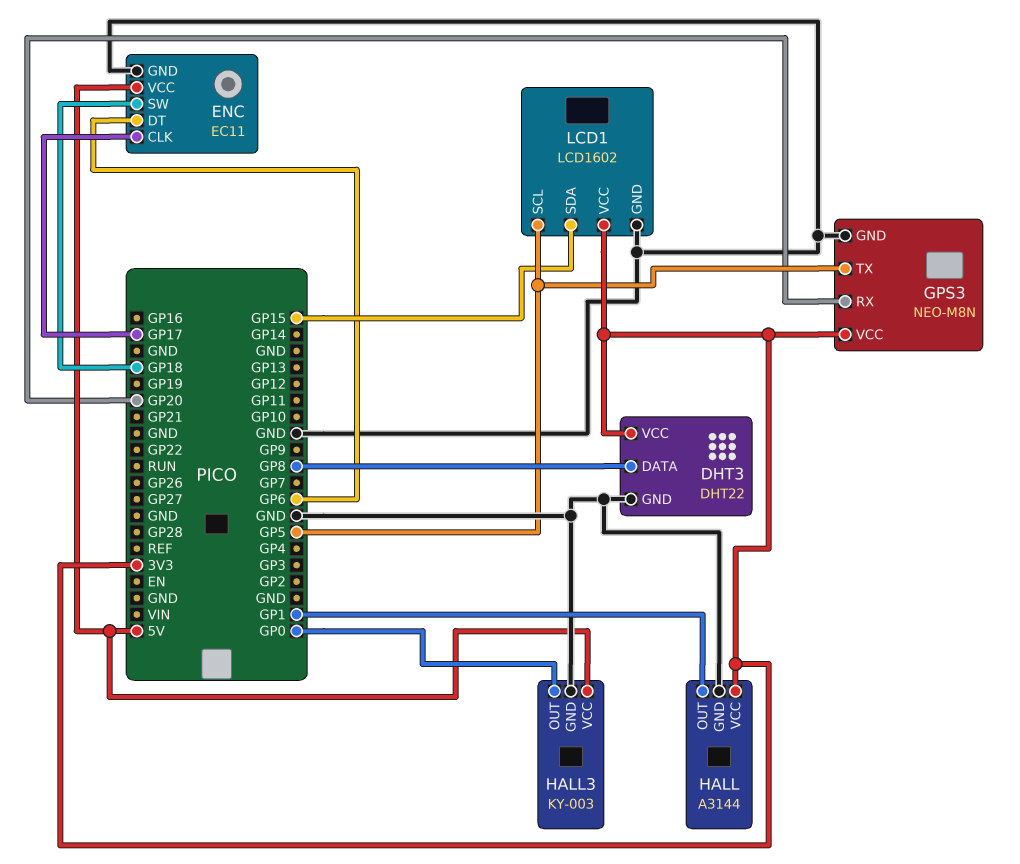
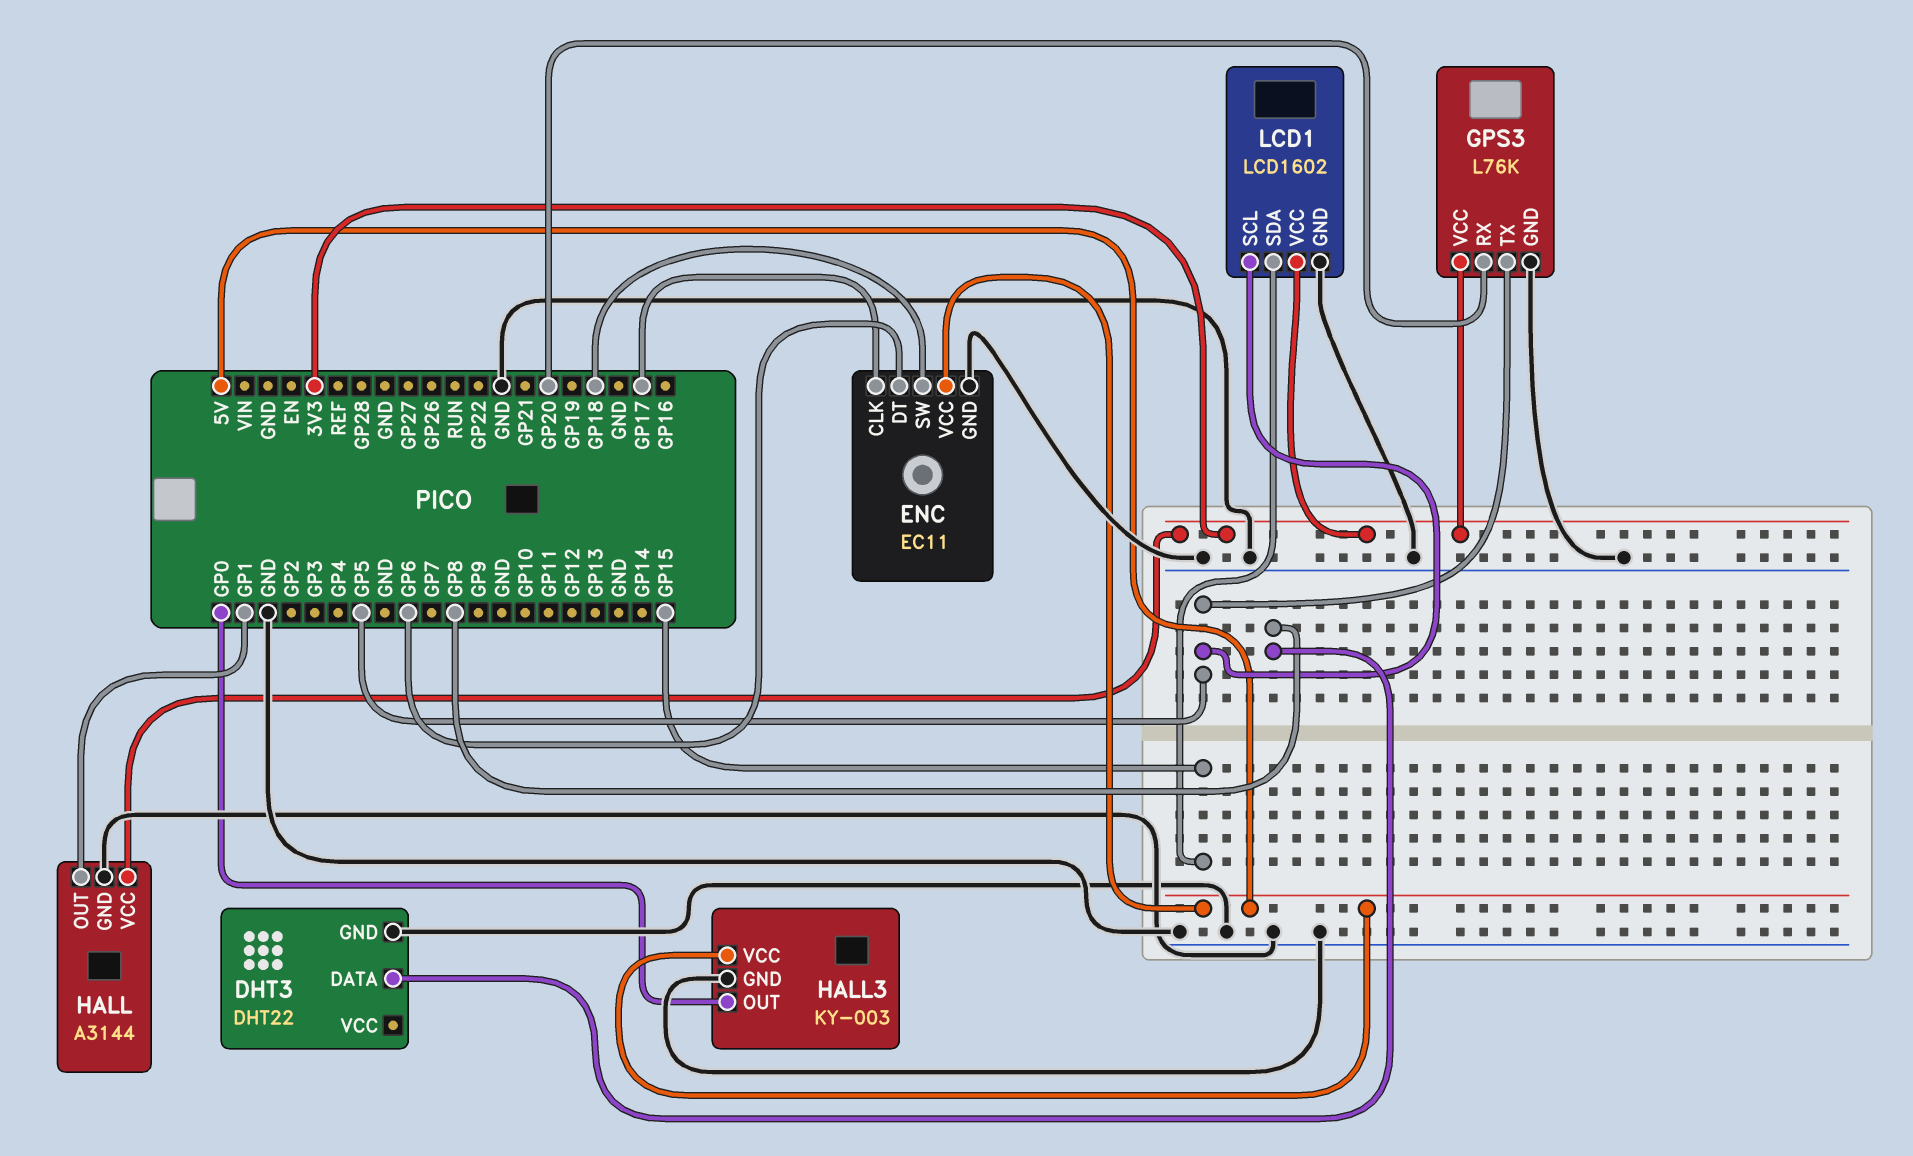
DHT3 pin VCC: 3V3 -> none
GPS3: NEO-M8N -> L76K

